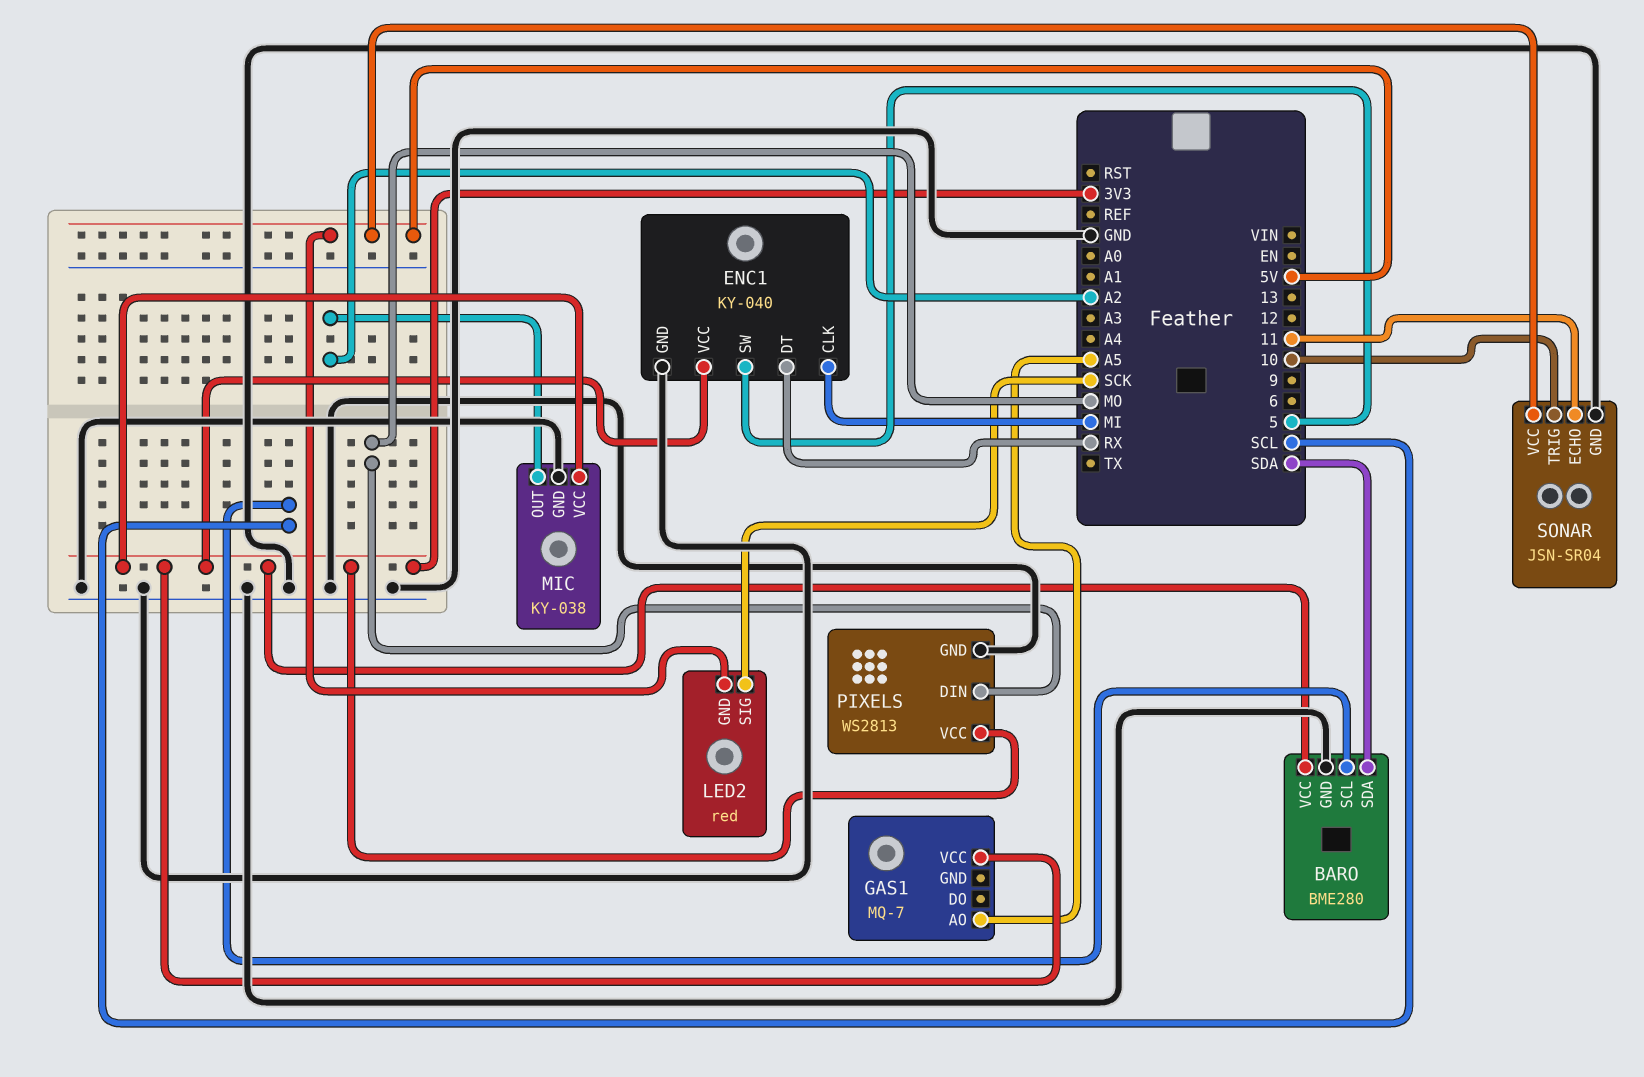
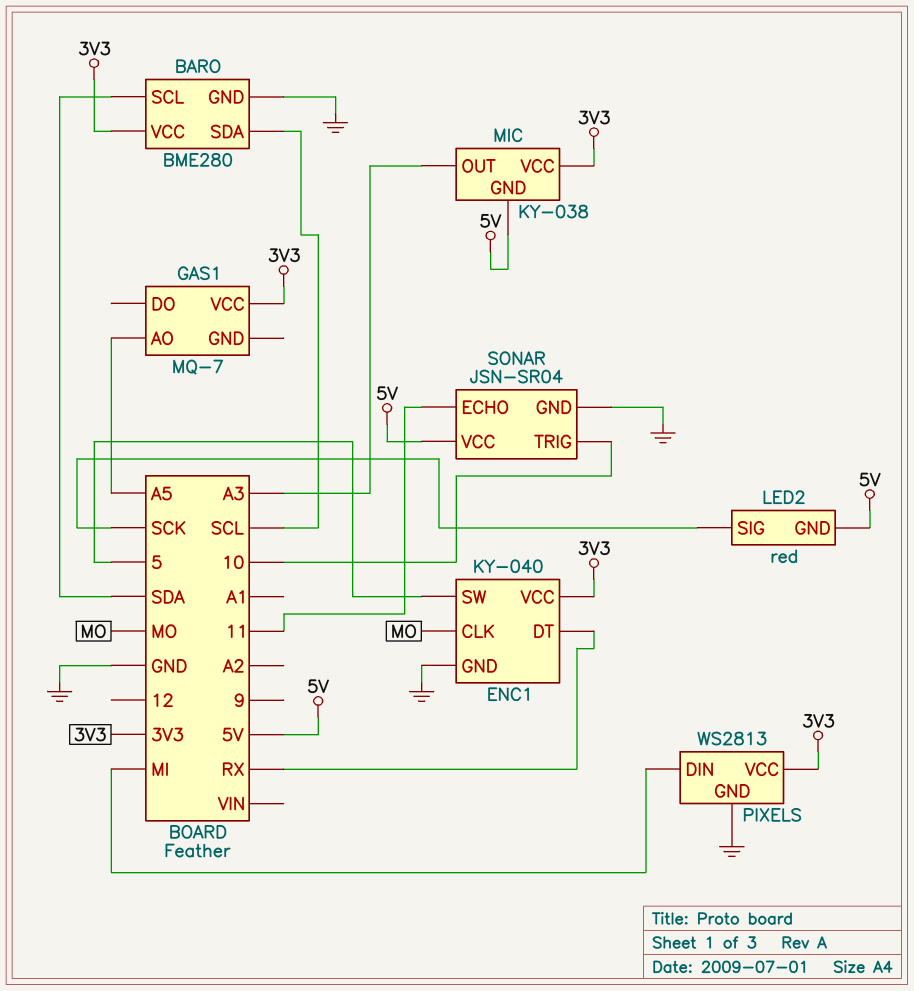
BARO pin SCL: SCL -> SDA
BARO pin SDA: SDA -> SCL
ENC1 pin CLK: MI -> MO
MIC pin GND: GND -> 5V
MIC pin OUT: A2 -> A3
PIXELS pin DIN: MO -> MI

